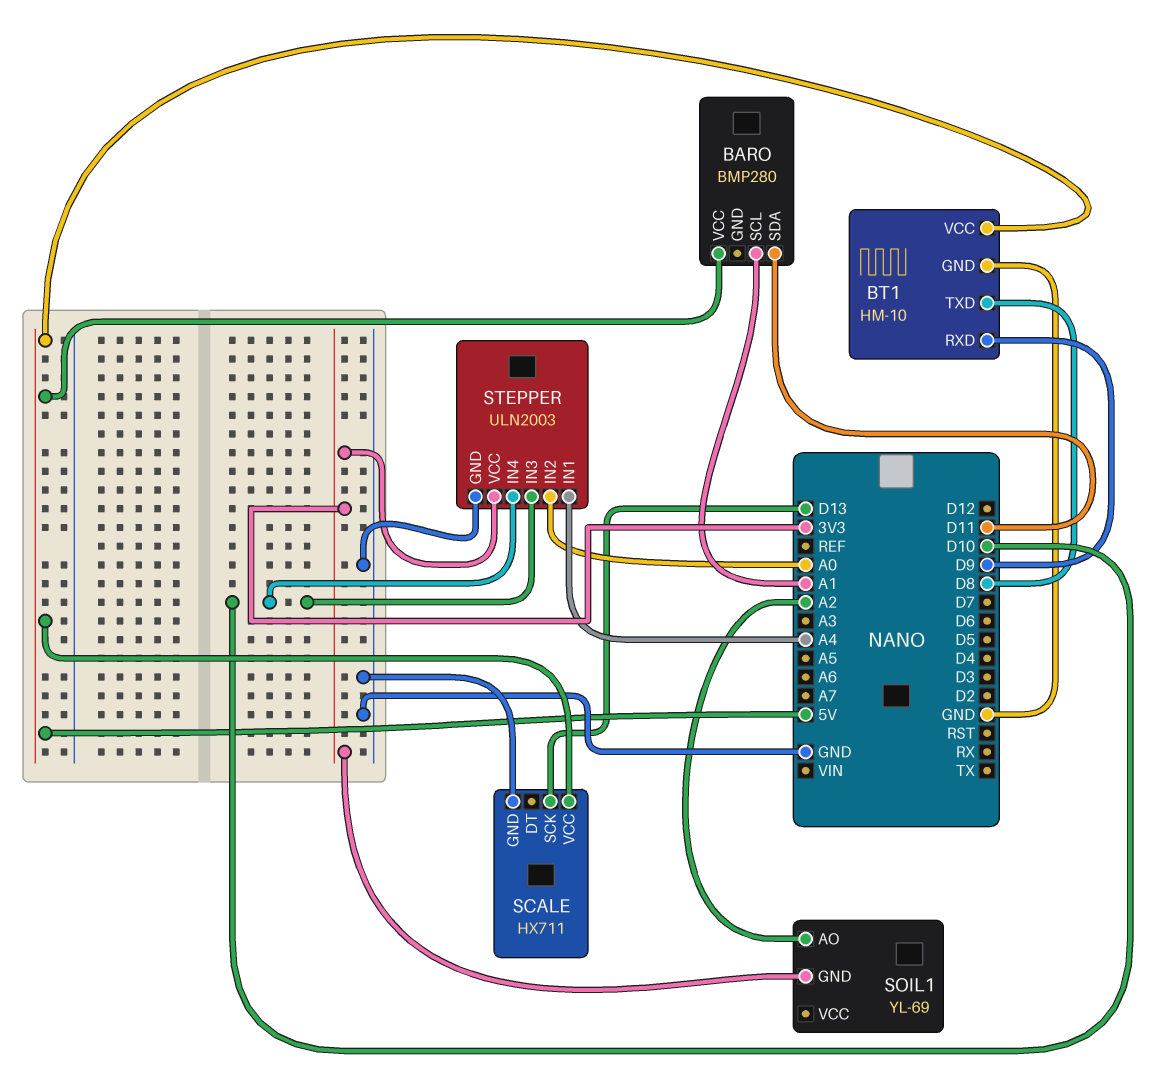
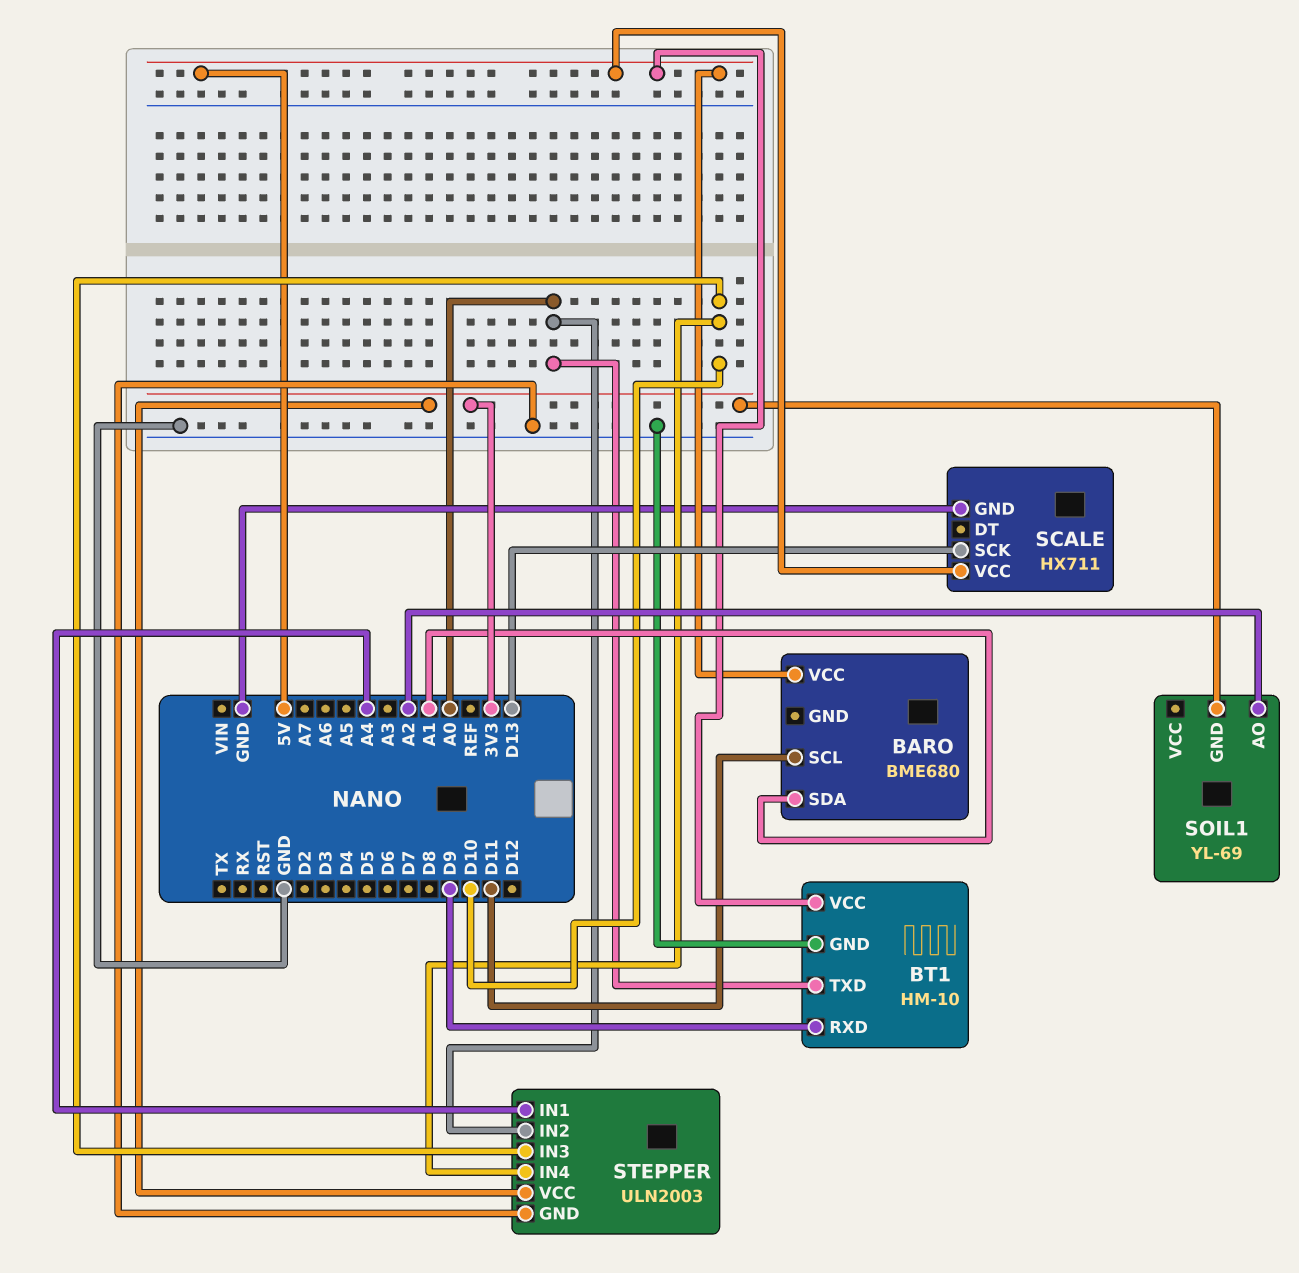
BARO: BMP280 -> BME680
BARO pin SCL: A1 -> D11
BARO pin SDA: D11 -> A1
BT1 pin TXD: D8 -> A0

